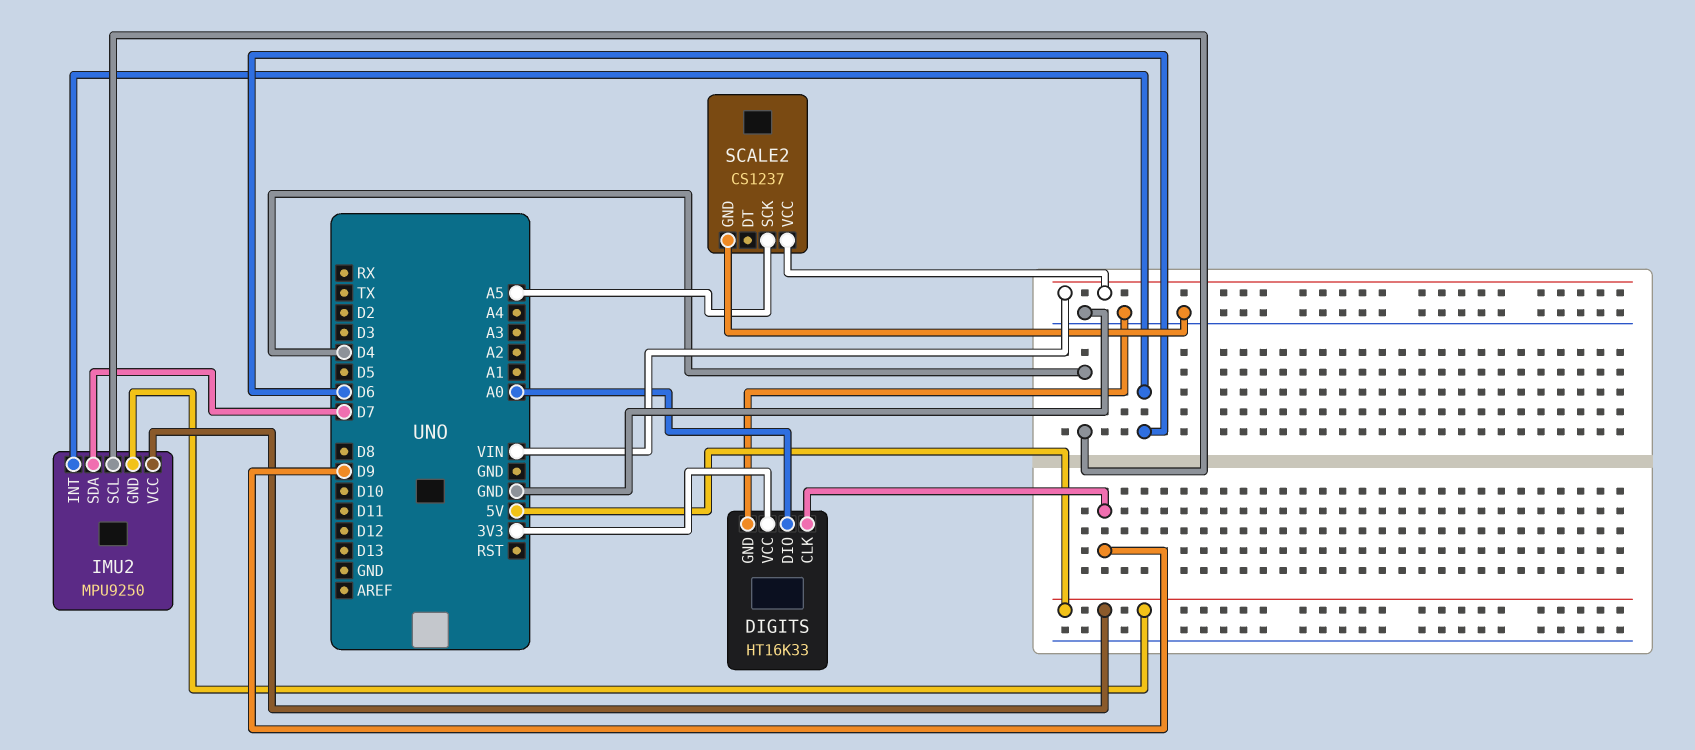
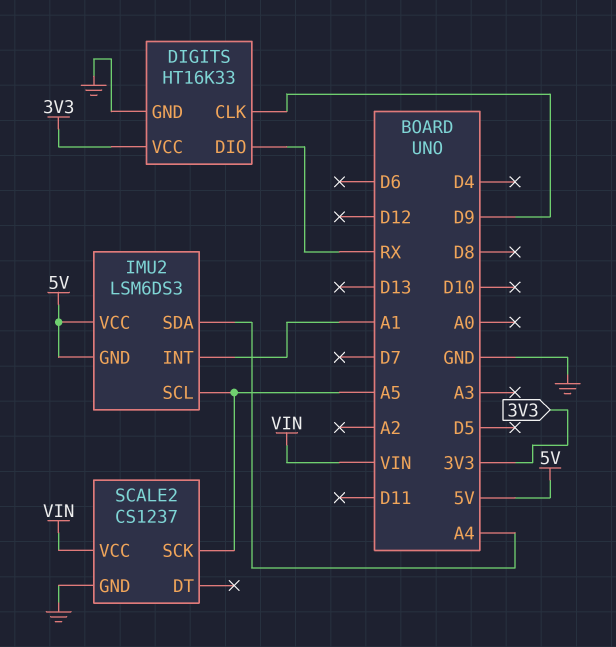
DIGITS pin DIO: A0 -> RX
IMU2: MPU9250 -> LSM6DS3
IMU2 pin INT: D6 -> A1
IMU2 pin SCL: D4 -> A5
IMU2 pin SDA: D7 -> A4

